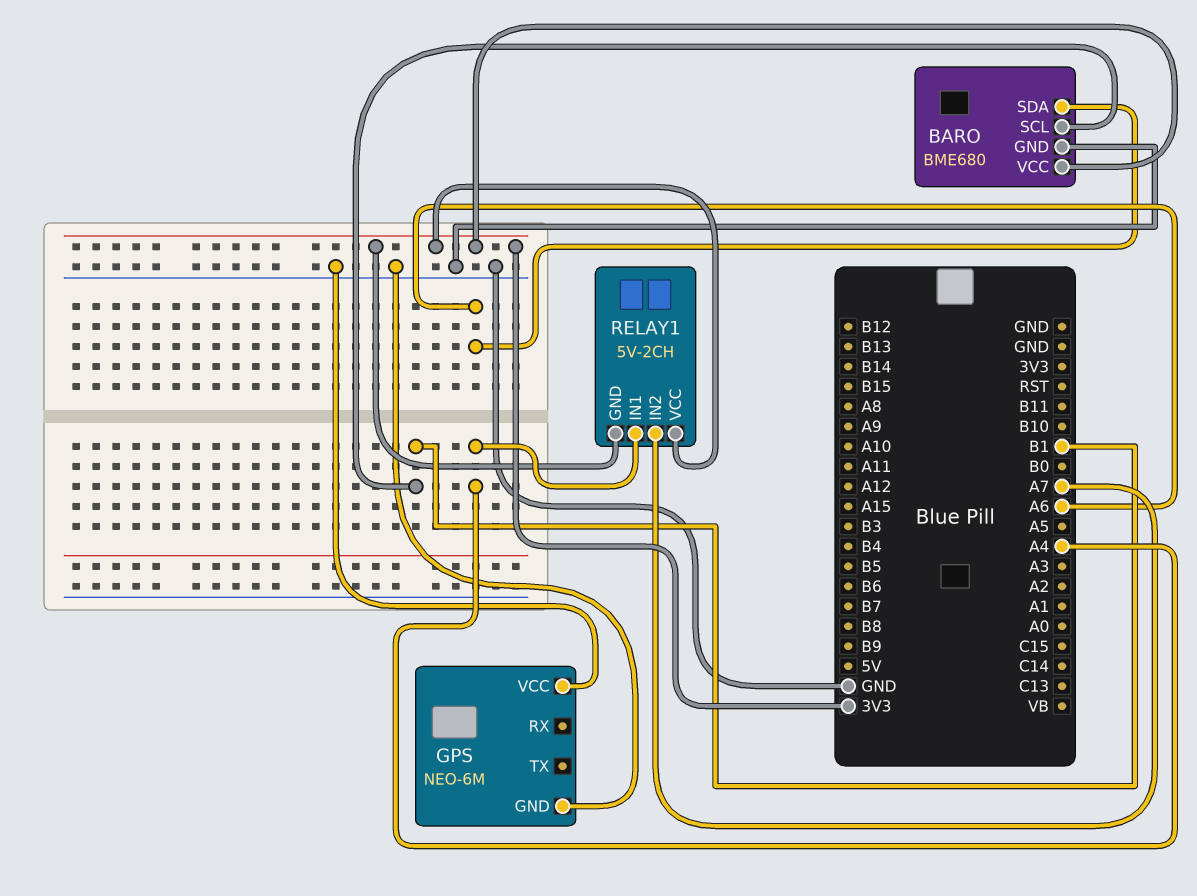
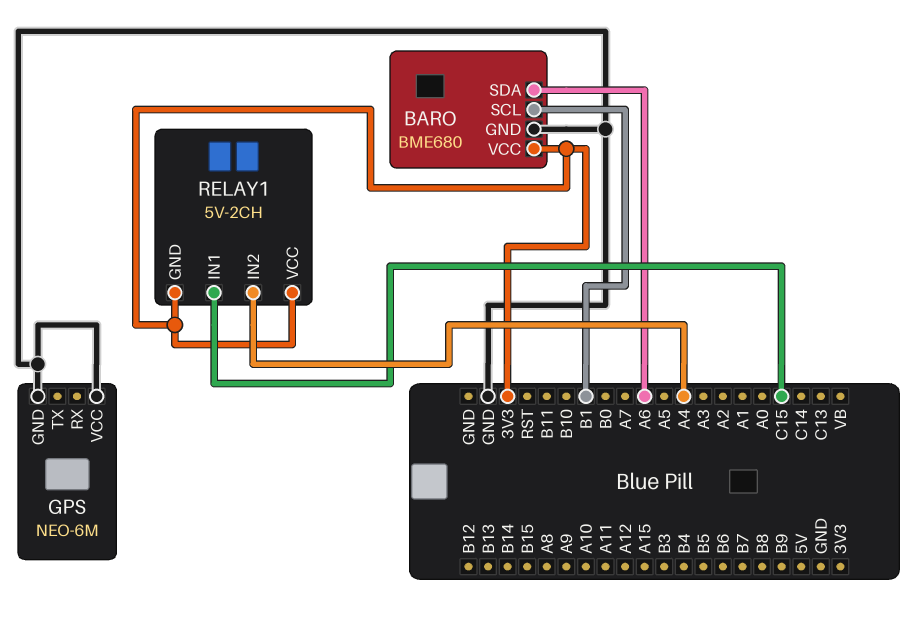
RELAY1 pin IN1: A4 -> C15
RELAY1 pin IN2: A7 -> A4

